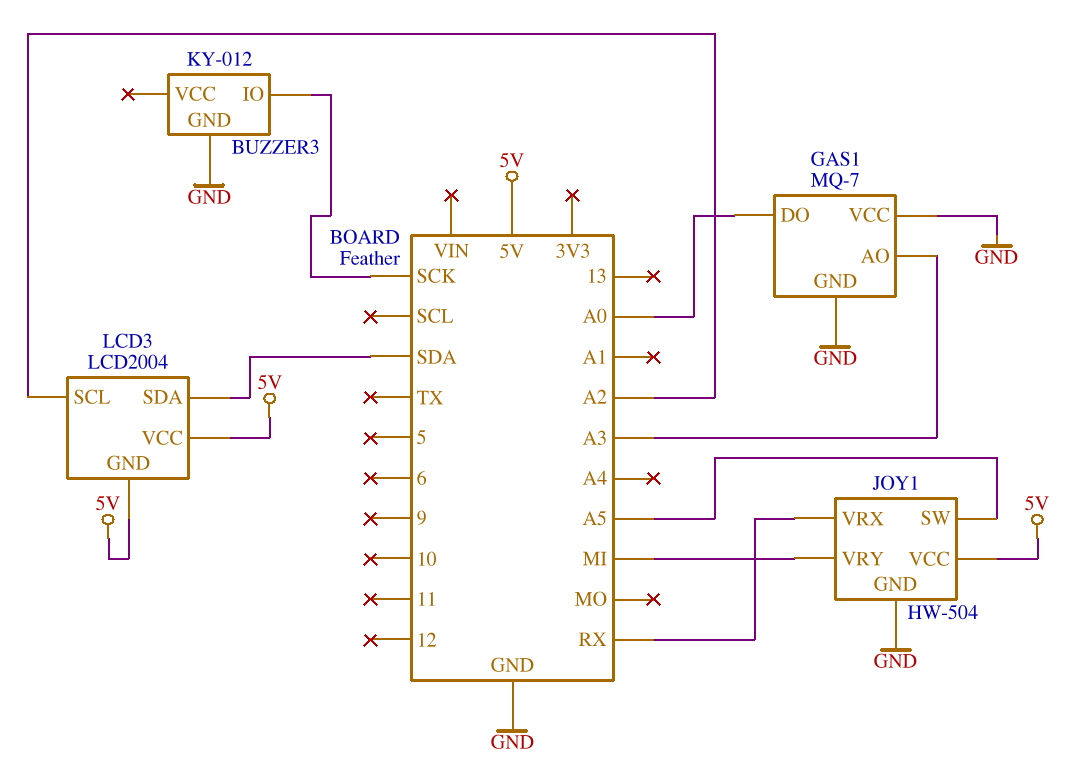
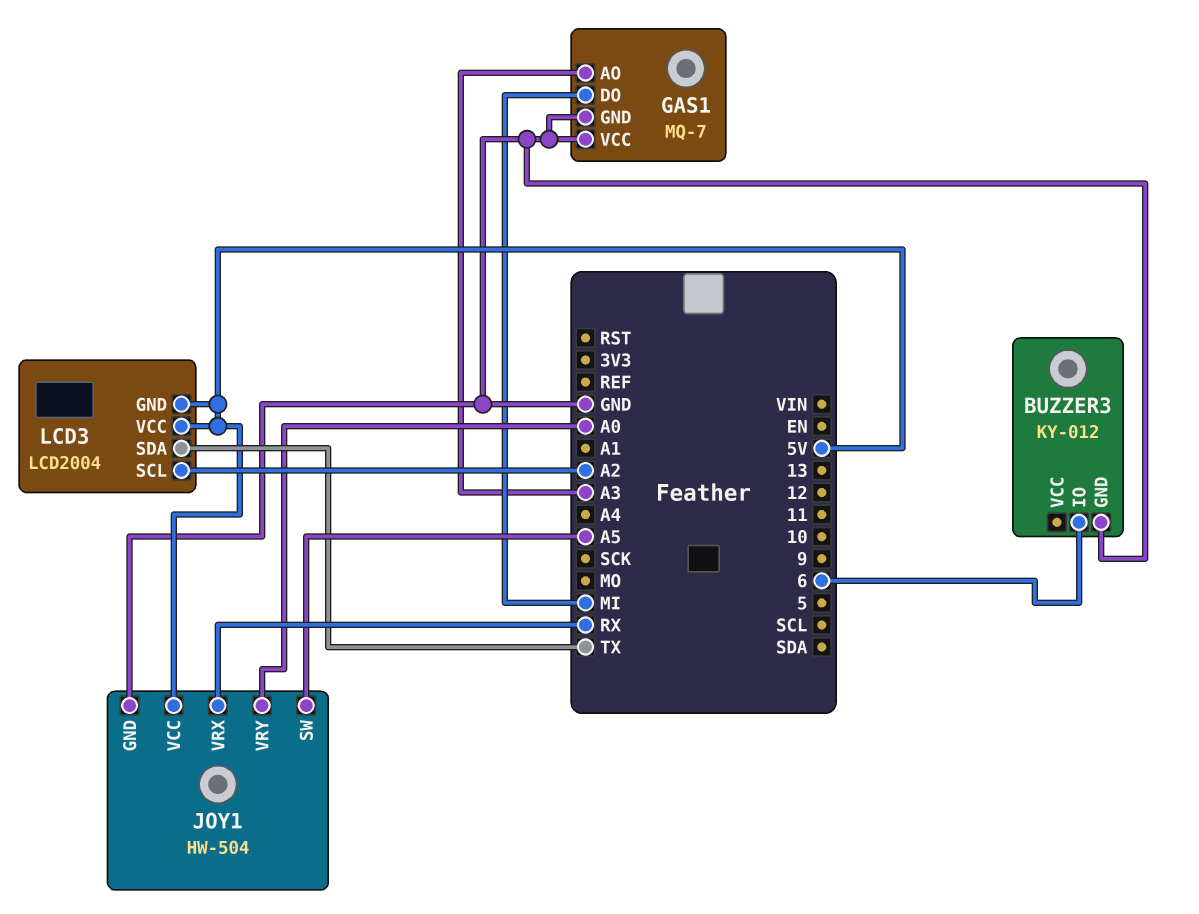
BUZZER3 pin IO: SCK -> 6
GAS1 pin DO: A0 -> MI
JOY1 pin VRY: MI -> A0
LCD3 pin SDA: SDA -> TX

